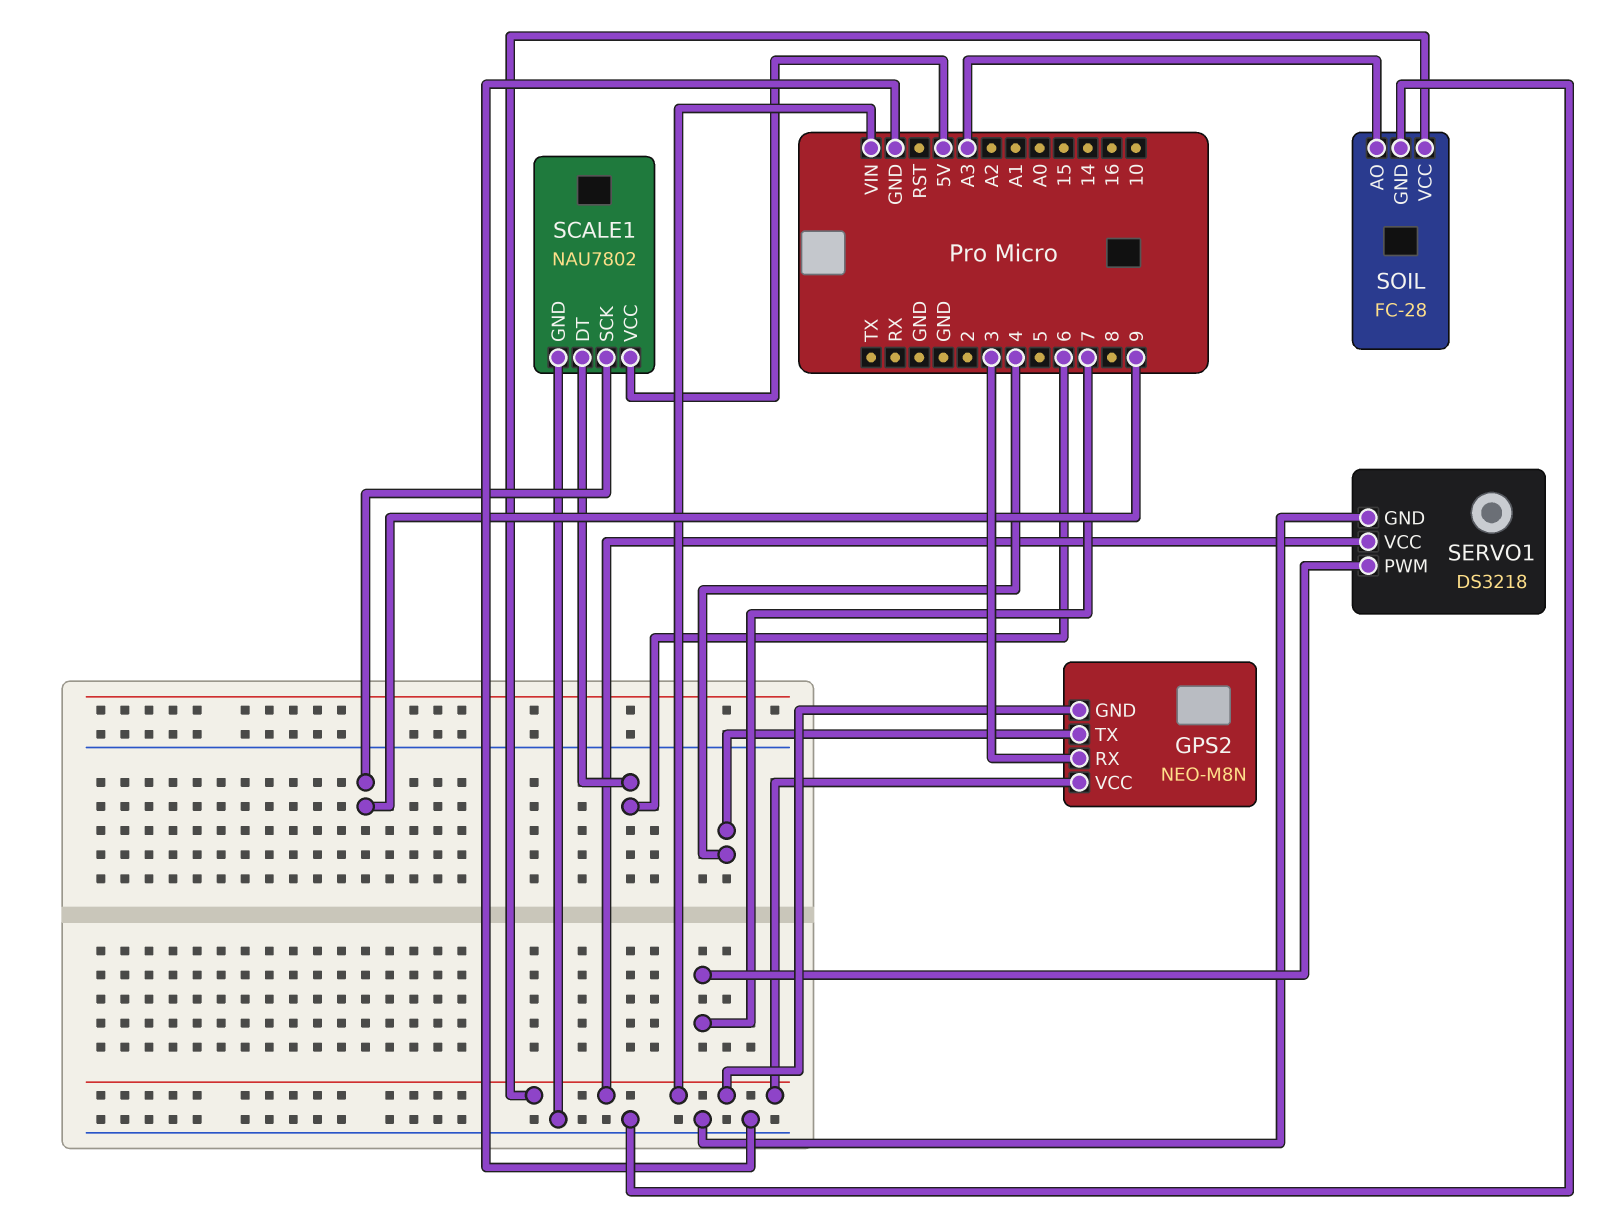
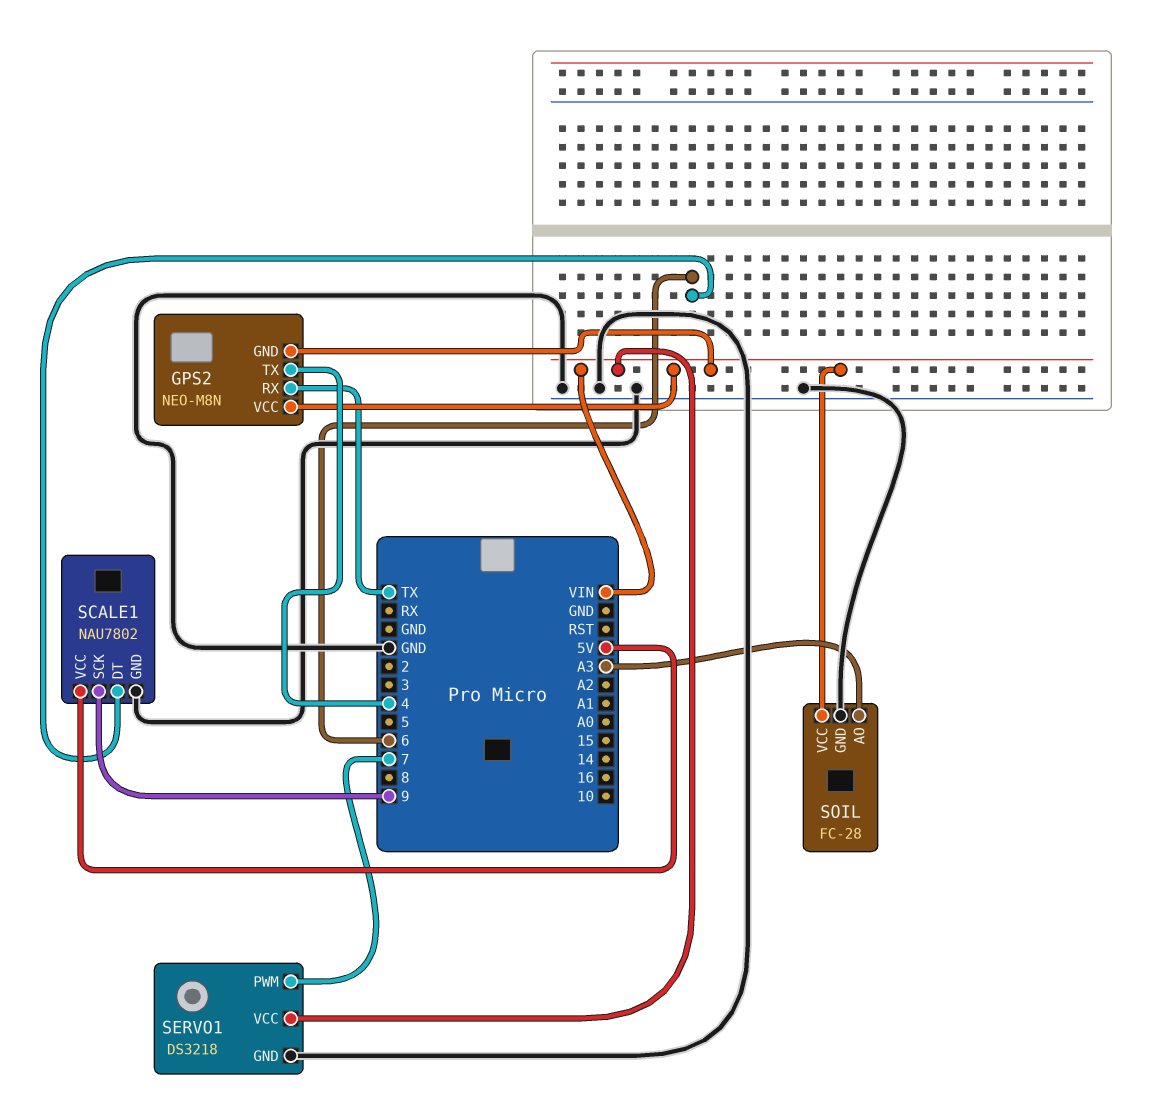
GPS2 pin RX: 3 -> TX

